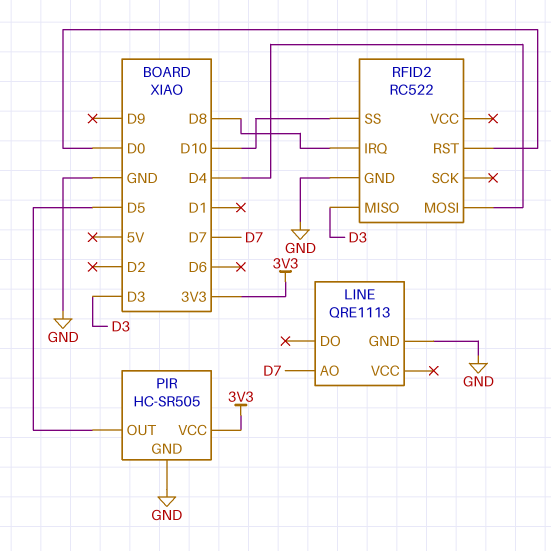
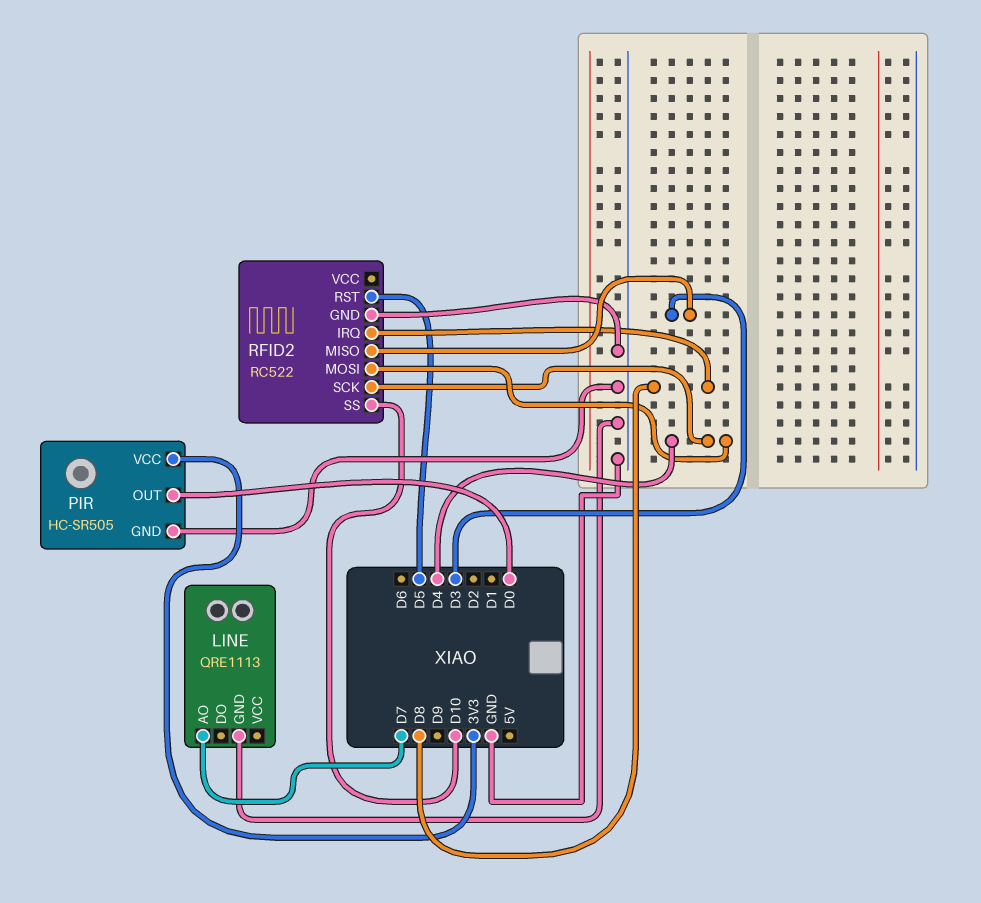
PIR pin OUT: D5 -> D0
RFID2 pin RST: D0 -> D5
RFID2 pin SCK: none -> D4

